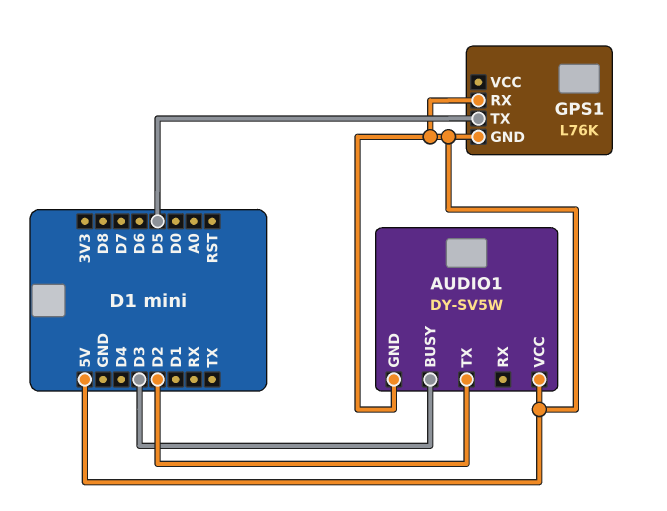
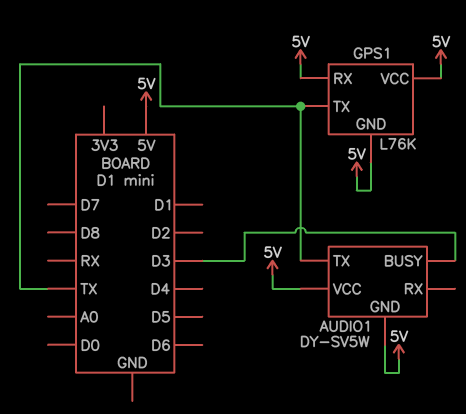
AUDIO1 pin TX: D2 -> TX
GPS1 pin TX: D5 -> TX
GPS1 pin VCC: none -> 5V

